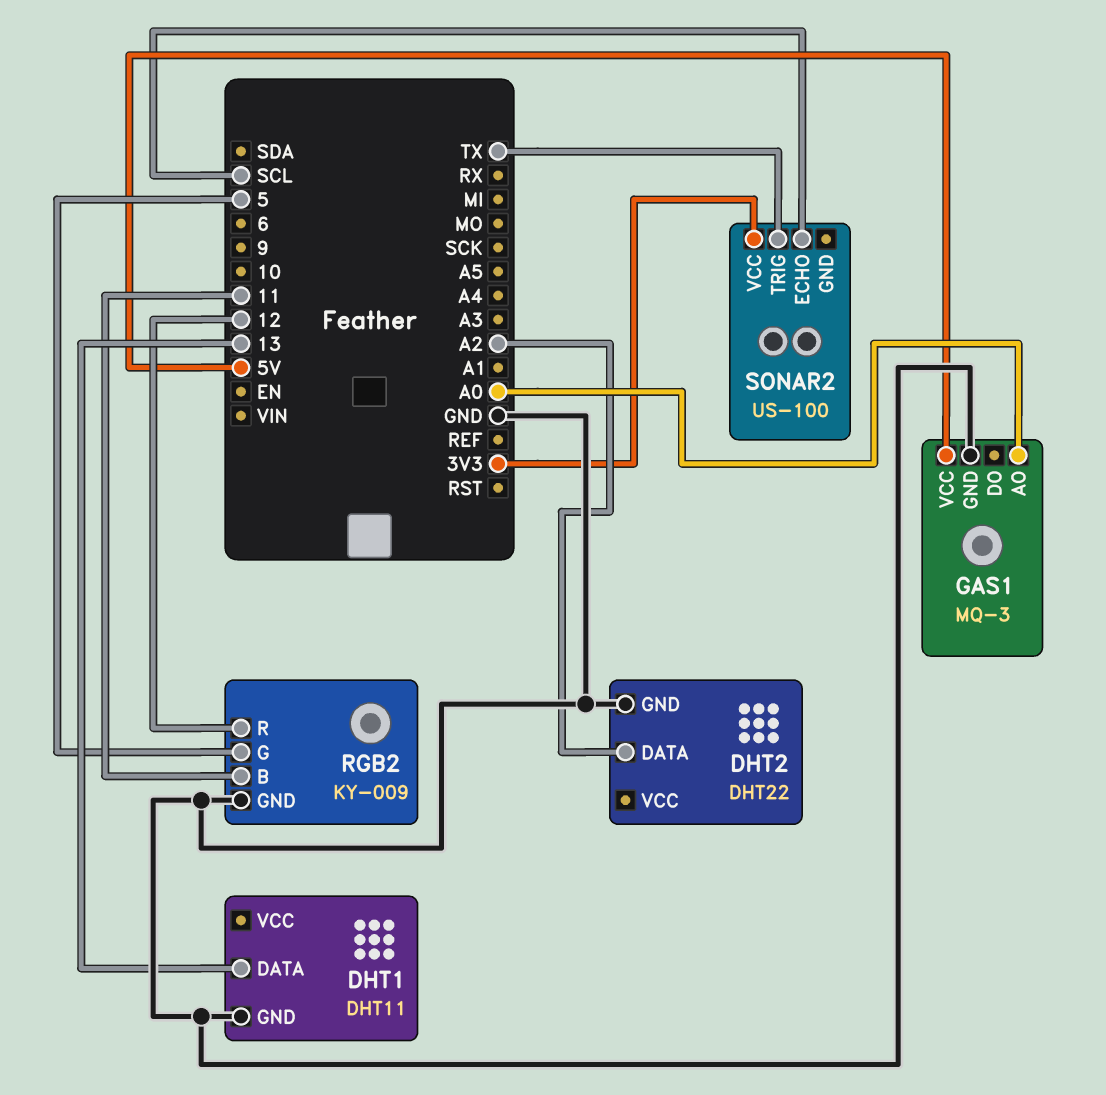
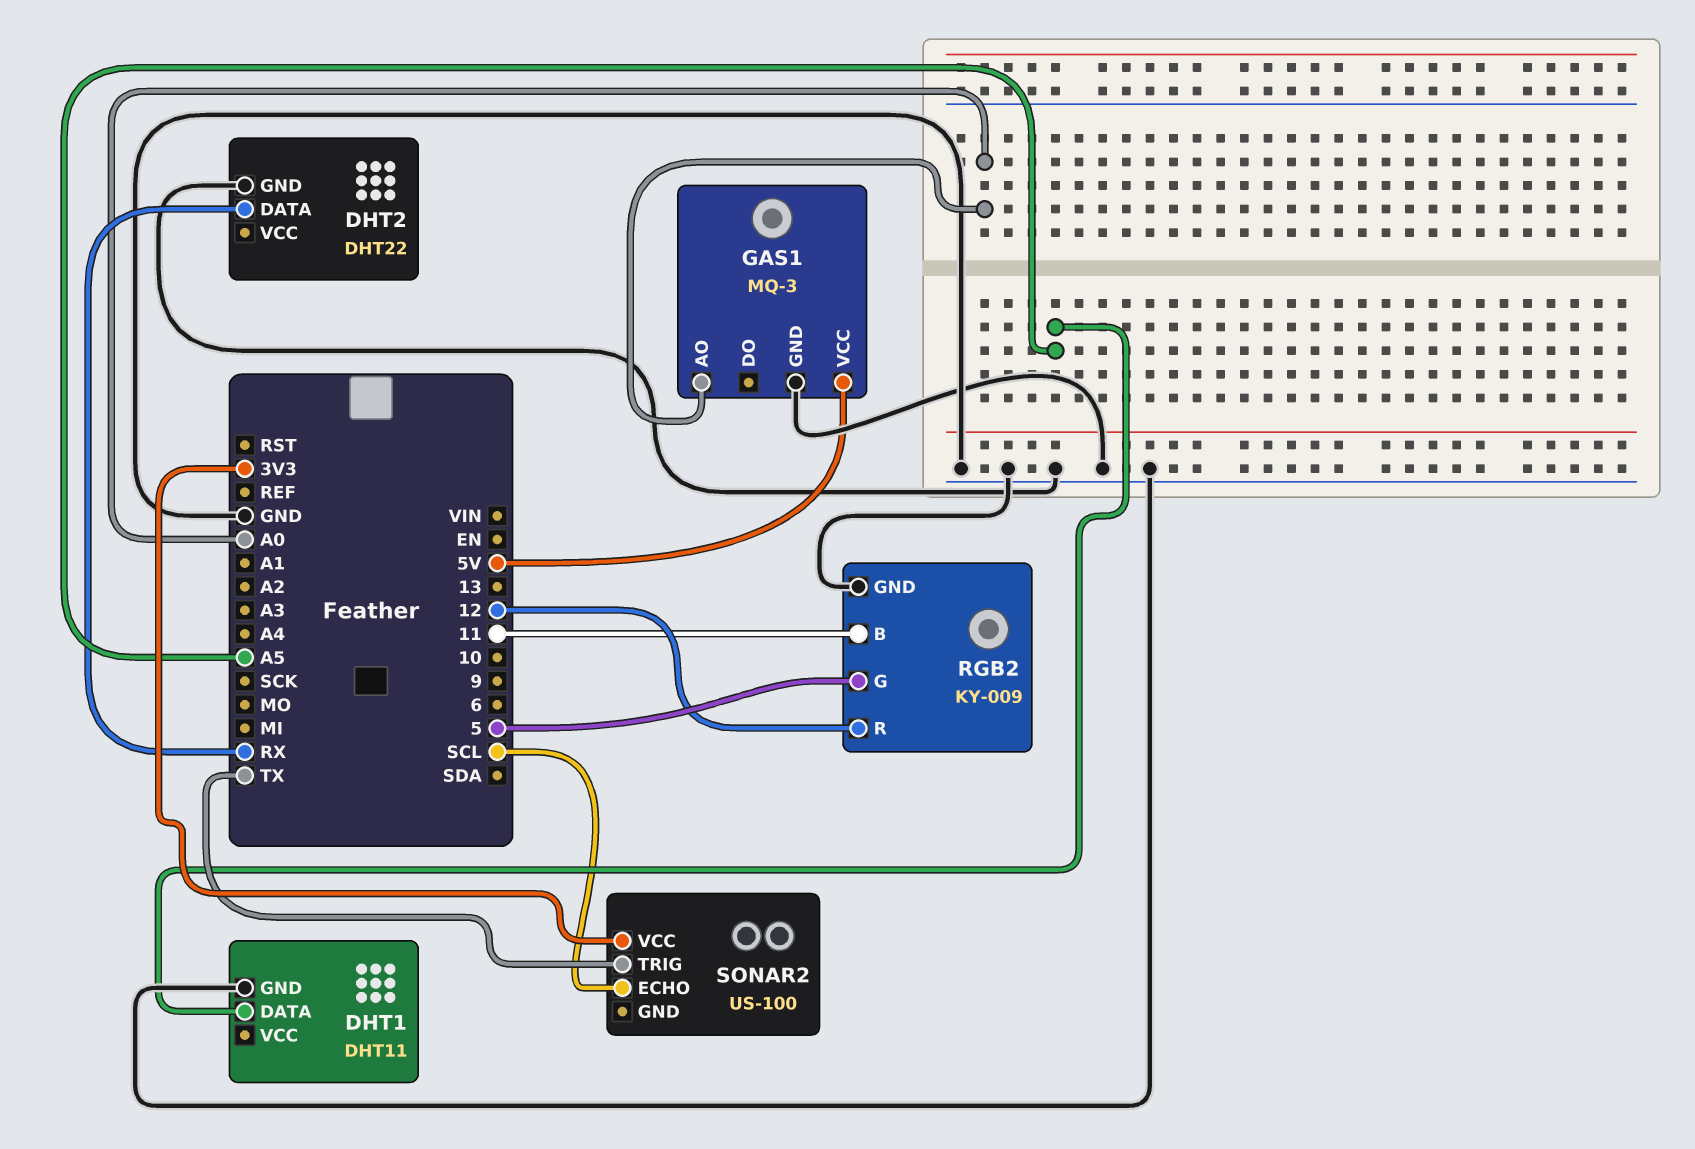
DHT1 pin DATA: 13 -> A5
DHT2 pin DATA: A2 -> RX

